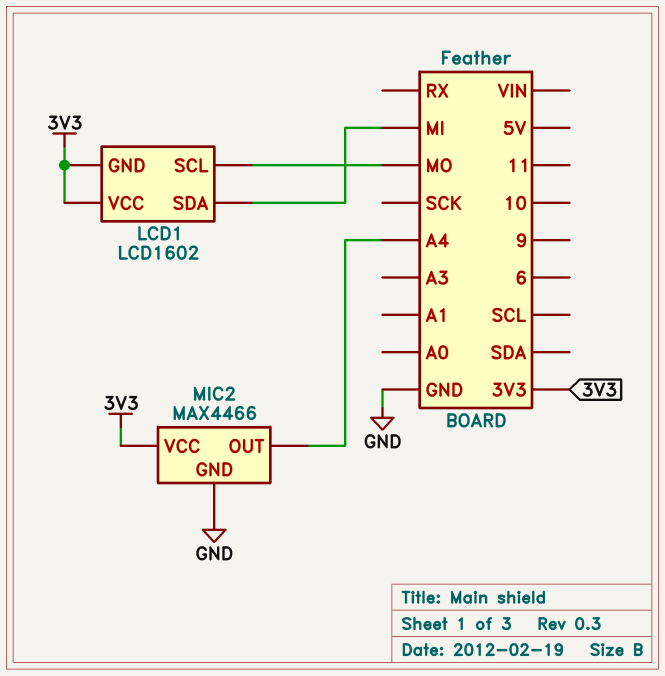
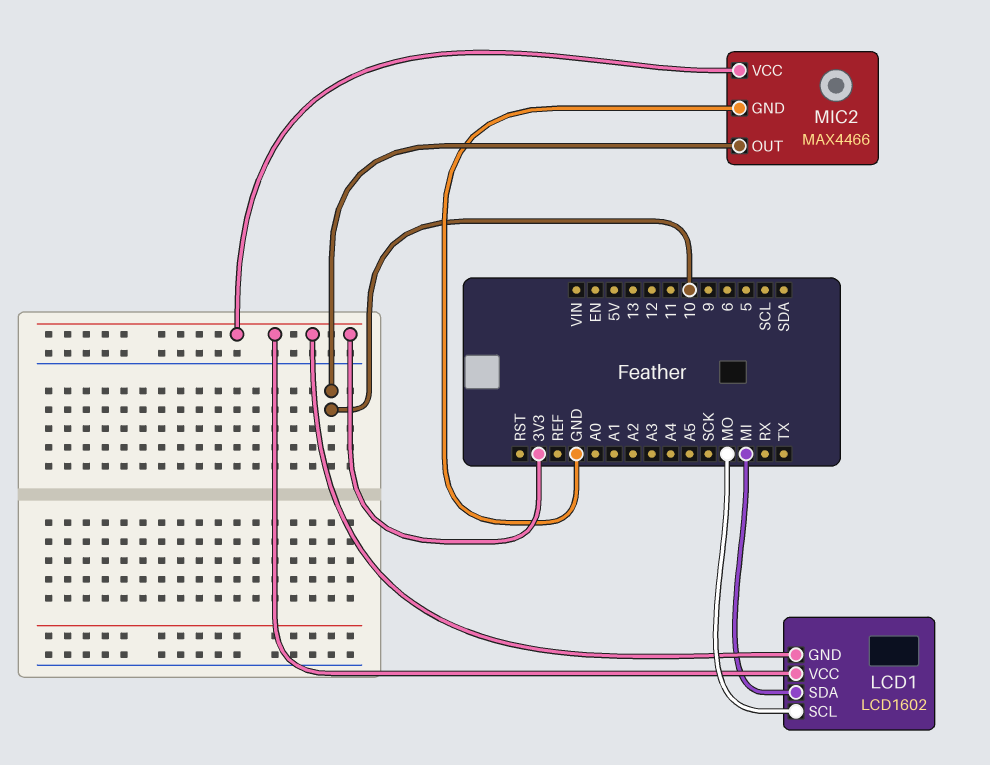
MIC2 pin OUT: A4 -> 10

